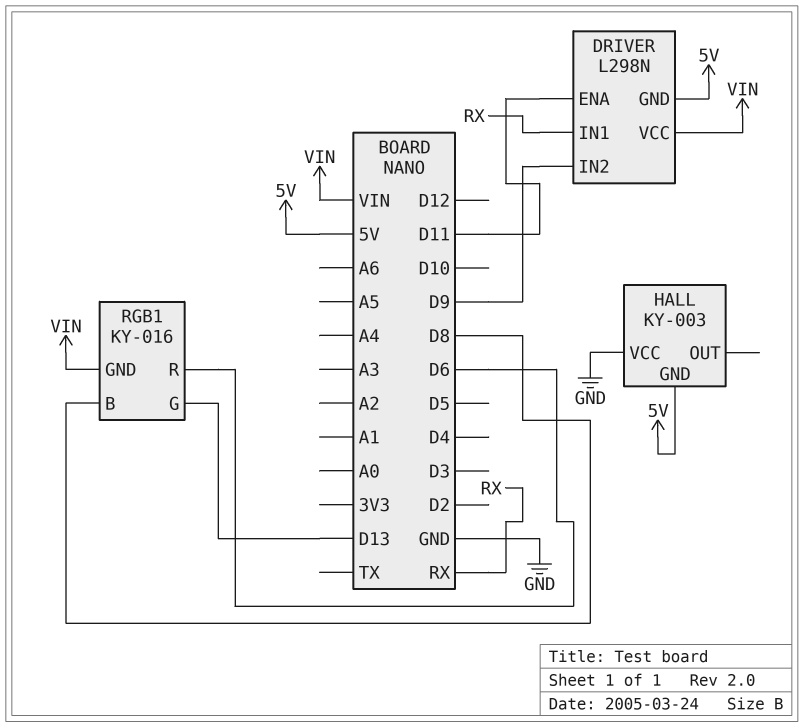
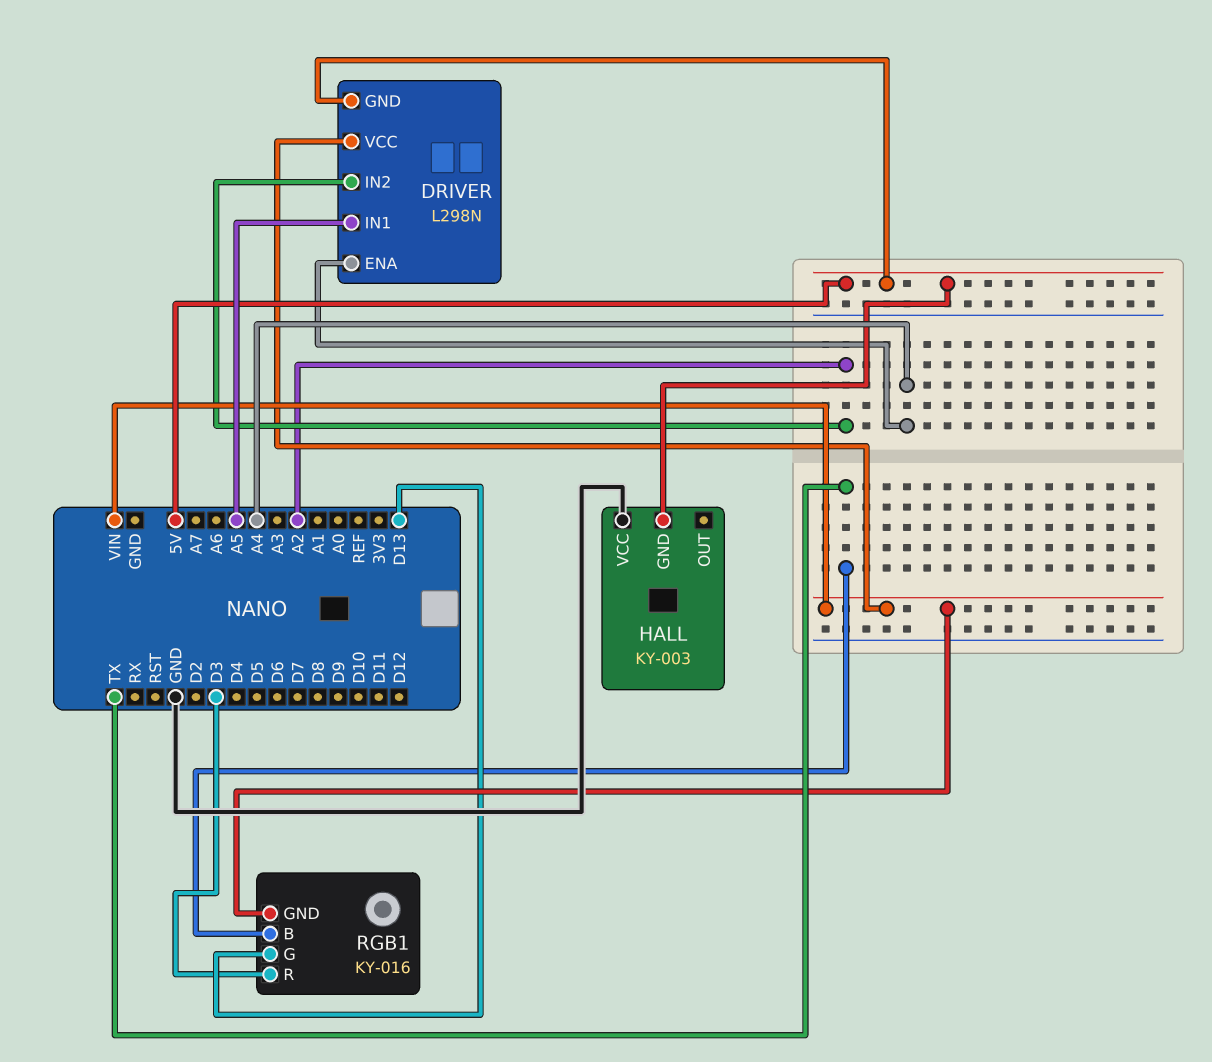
DRIVER pin ENA: D11 -> A4
DRIVER pin IN1: RX -> A5
DRIVER pin IN2: D9 -> A2
RGB1 pin B: D8 -> TX
RGB1 pin R: D6 -> D3

